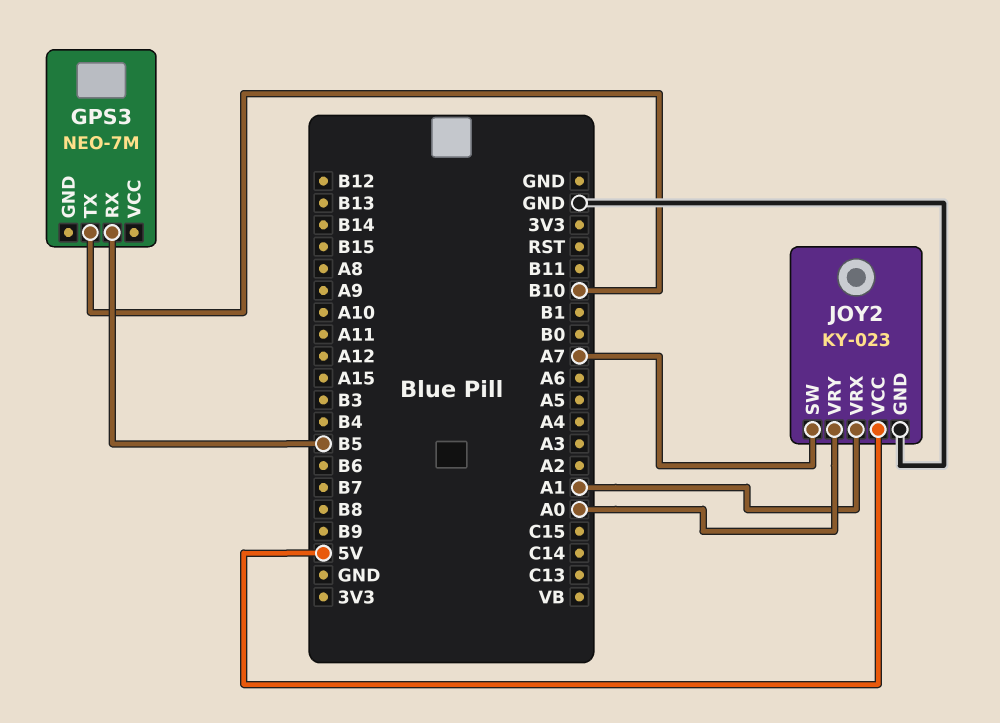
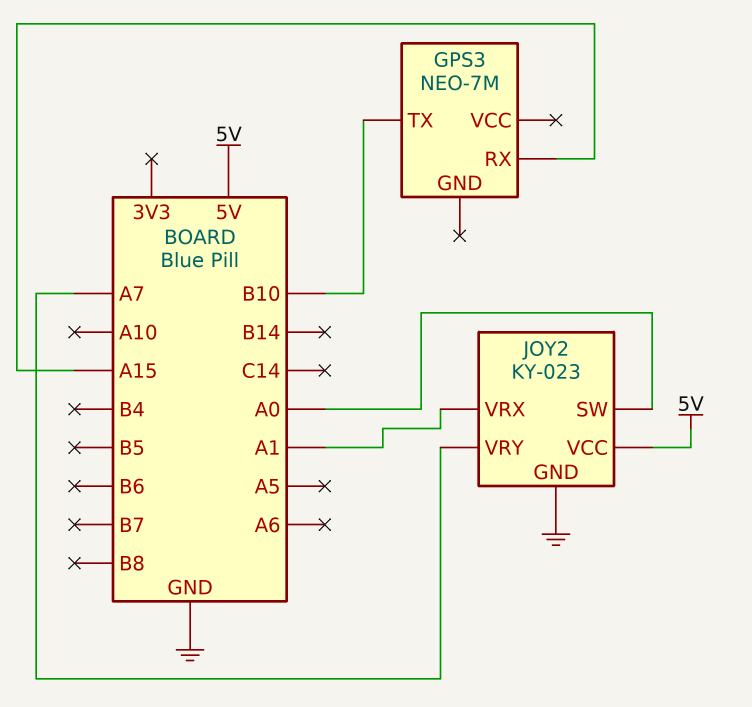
GPS3 pin RX: B5 -> A15
JOY2 pin SW: A7 -> A0
JOY2 pin VRY: A0 -> A7

